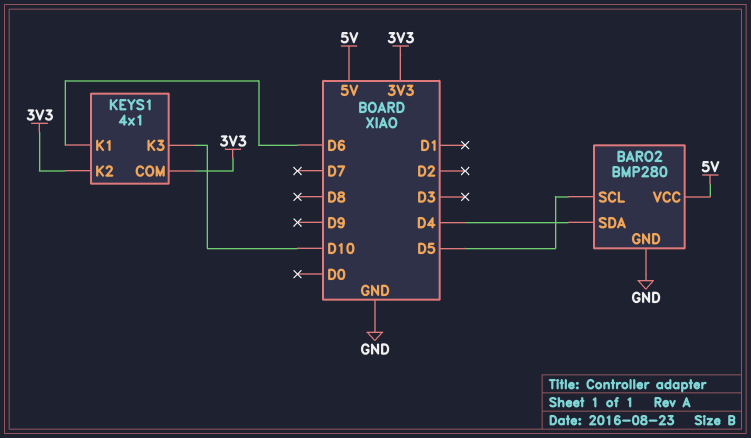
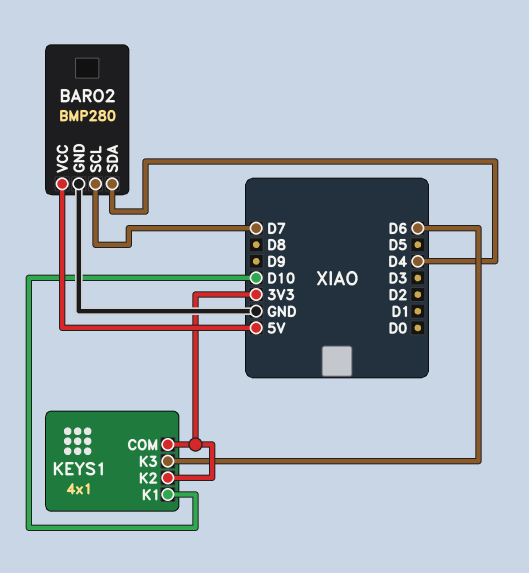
BARO2 pin SCL: D5 -> D7
KEYS1 pin K1: D6 -> D10
KEYS1 pin K3: D10 -> D6

